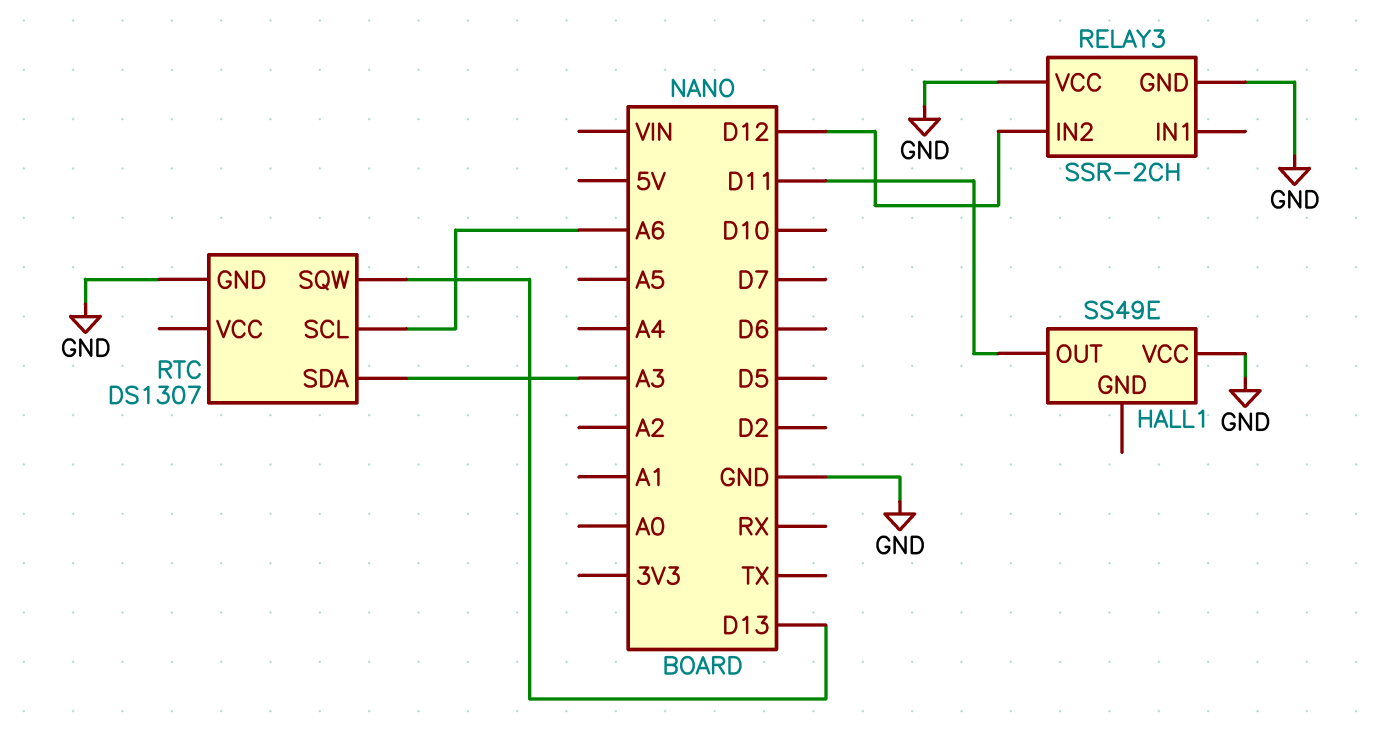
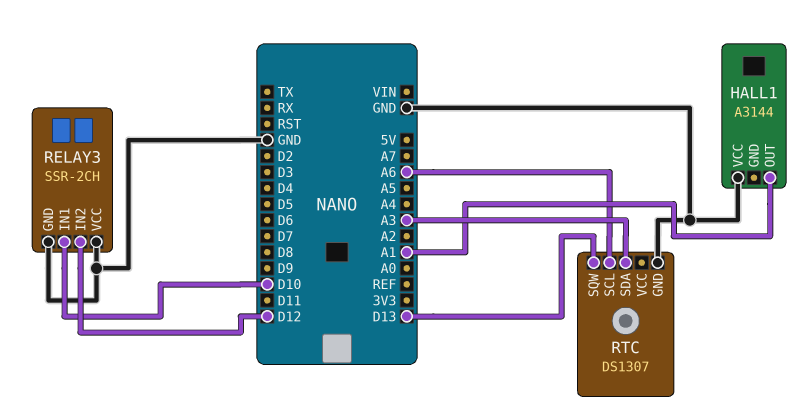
HALL1: SS49E -> A3144
HALL1 pin OUT: D11 -> A1
RELAY3 pin IN1: none -> D10

